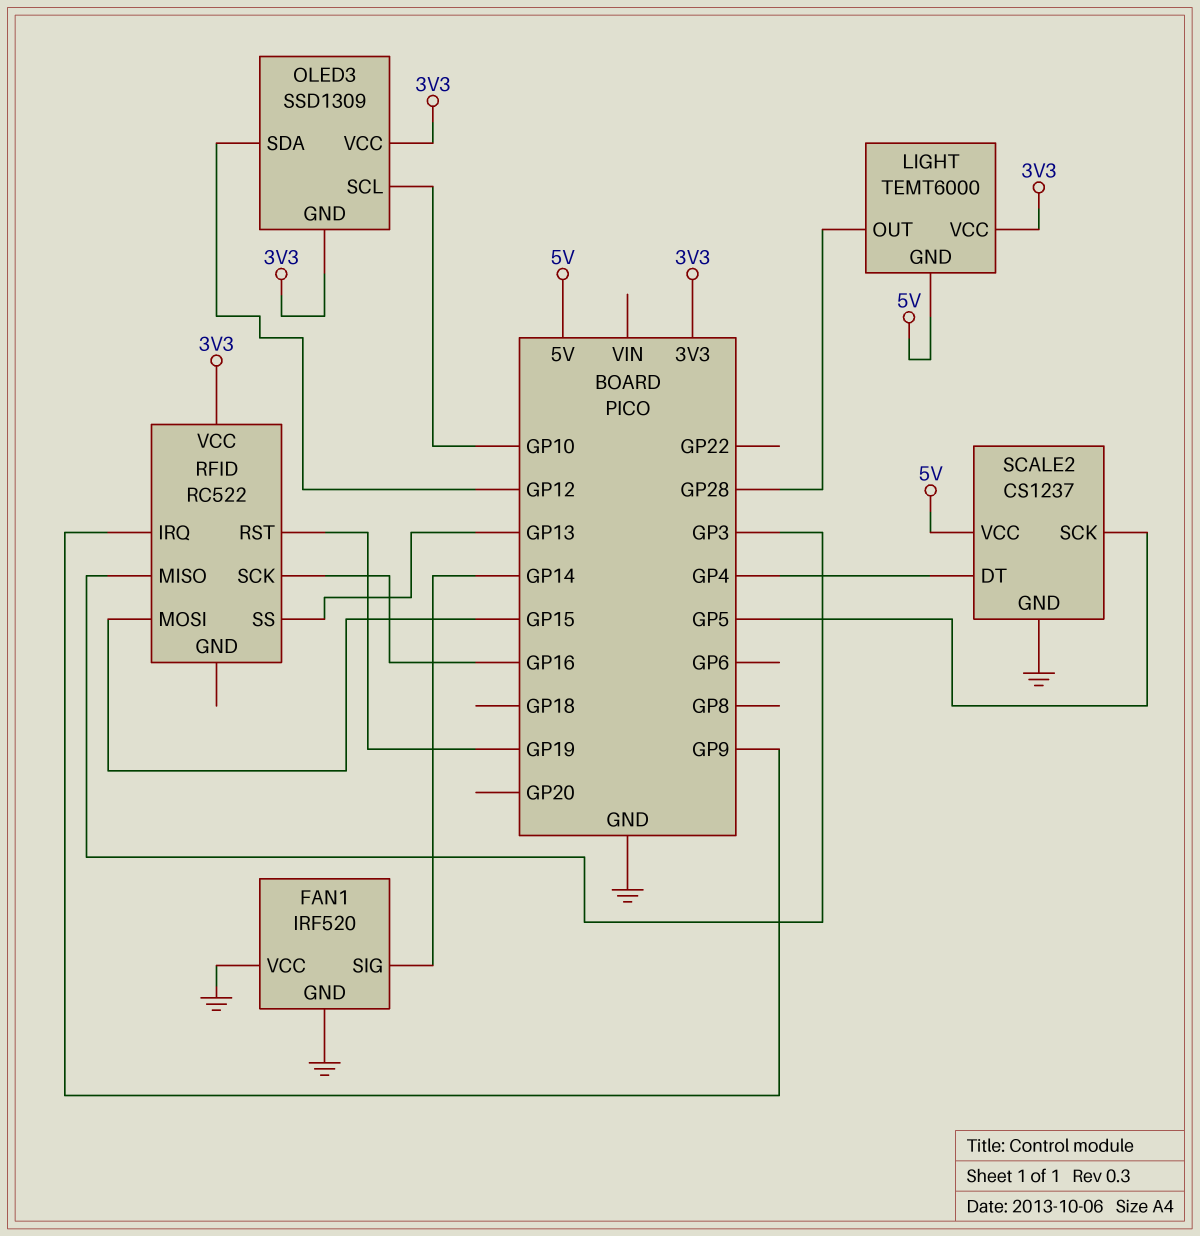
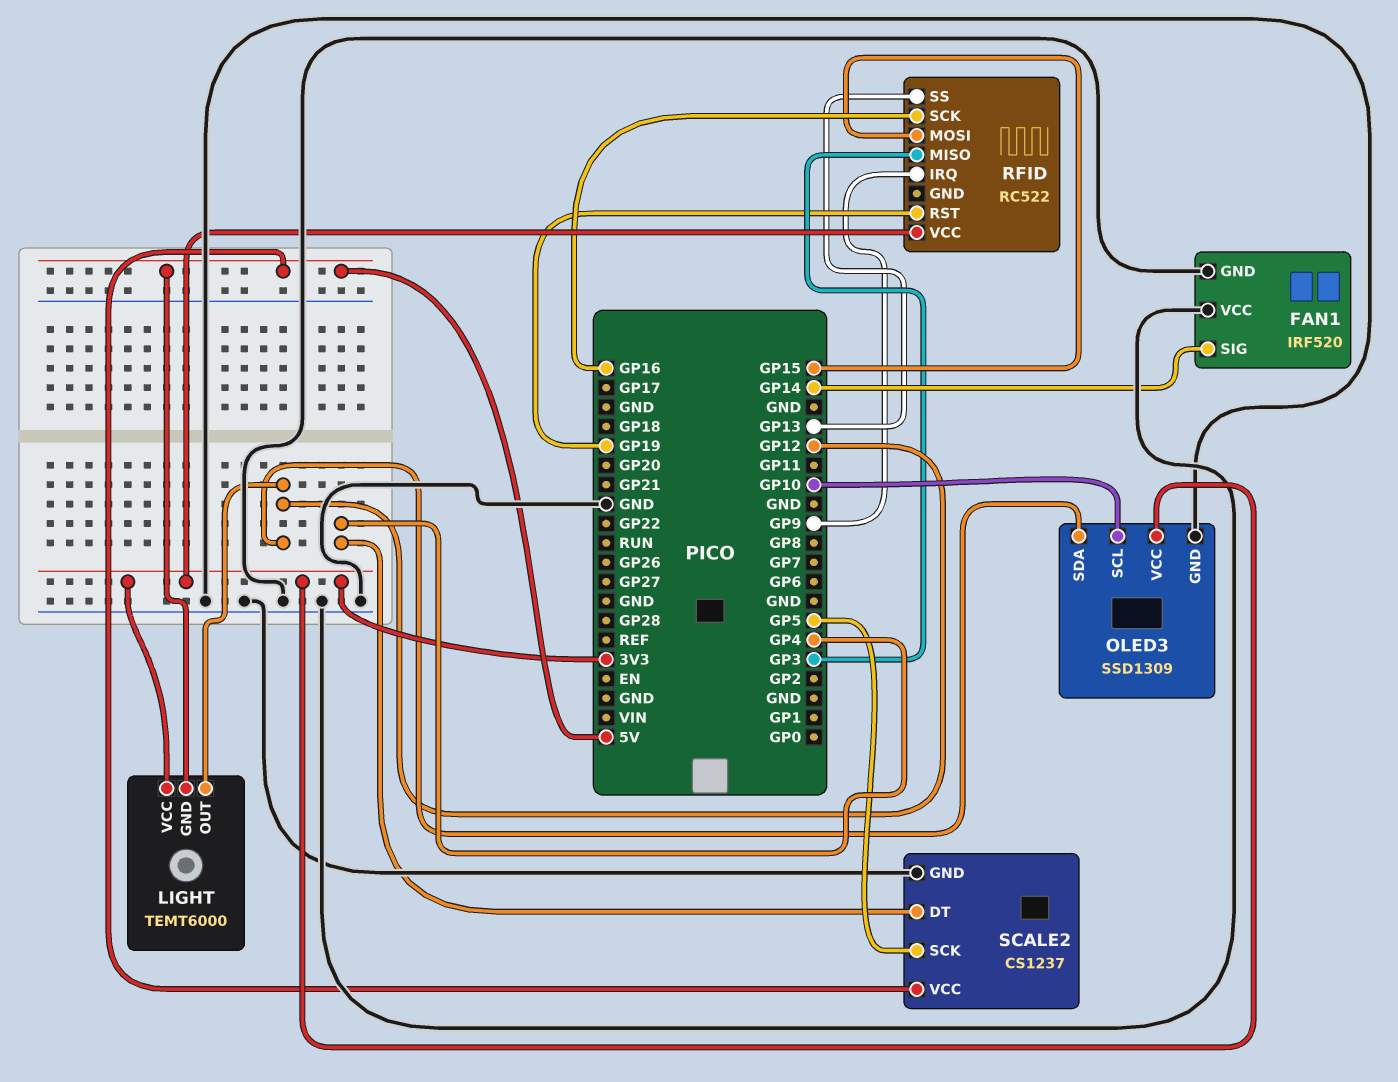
LIGHT pin OUT: GP28 -> GP12
OLED3 pin GND: 3V3 -> GND

